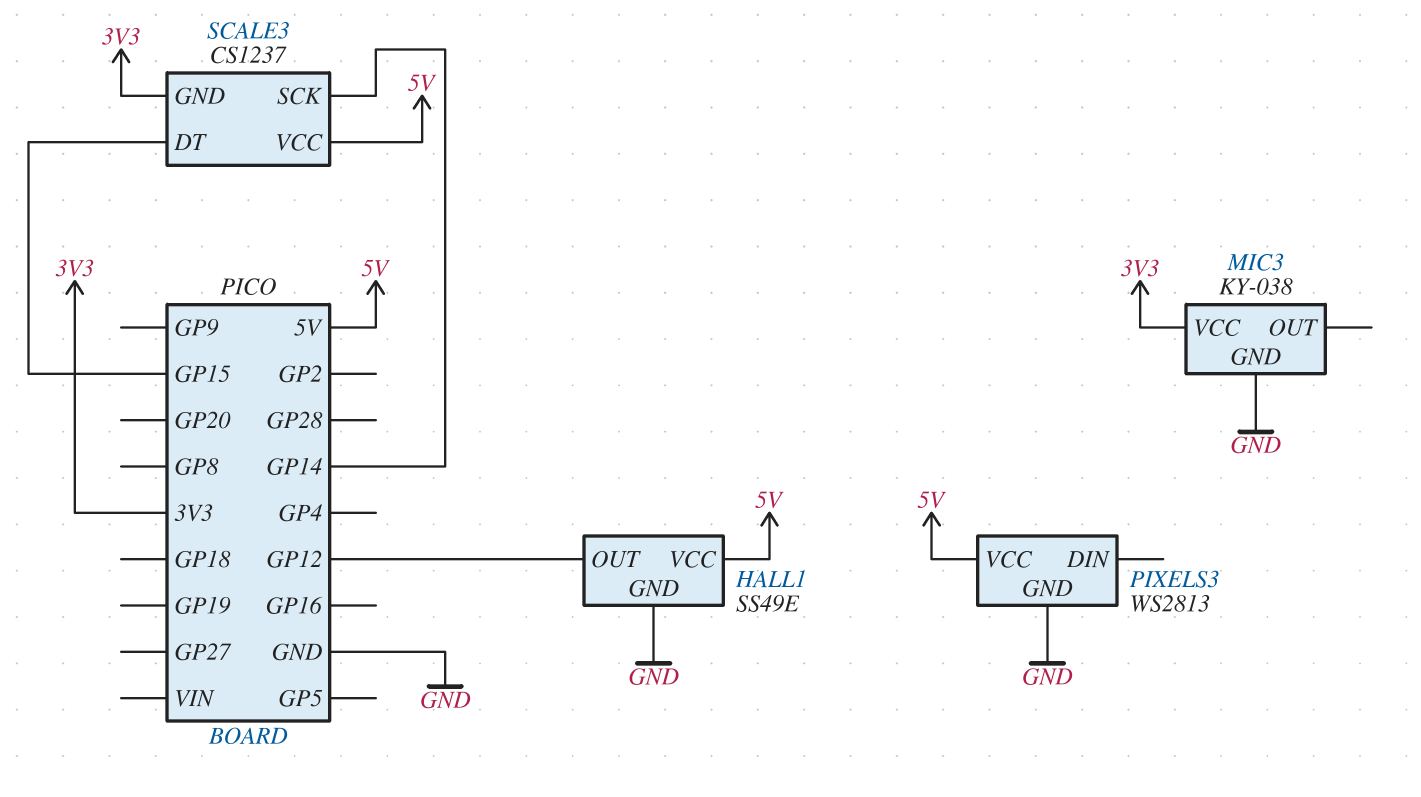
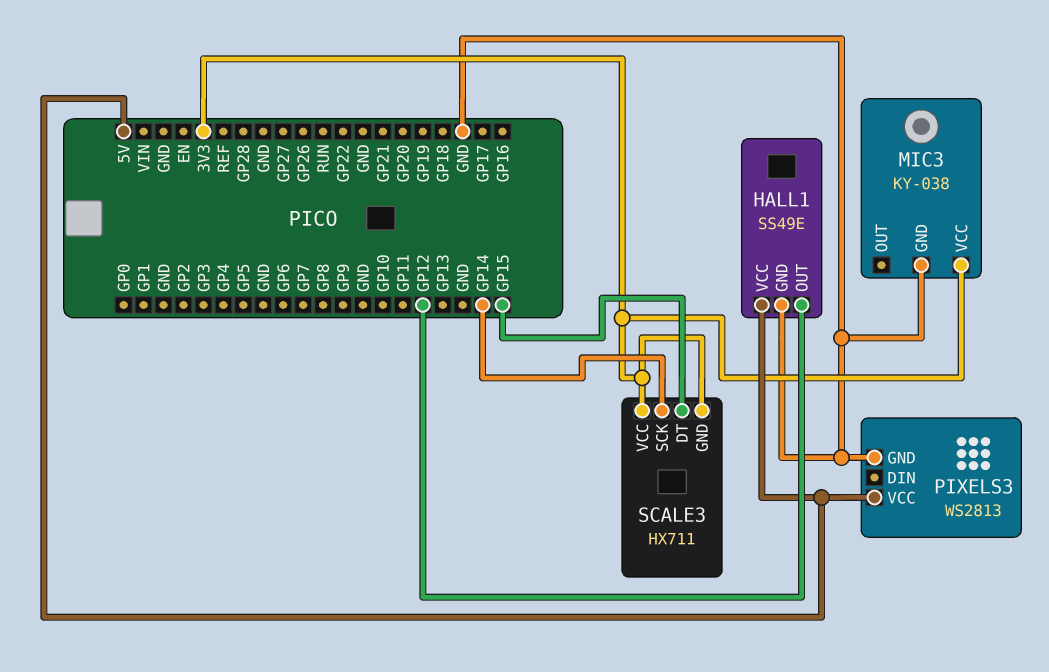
SCALE3: CS1237 -> HX711
SCALE3 pin VCC: 5V -> 3V3

